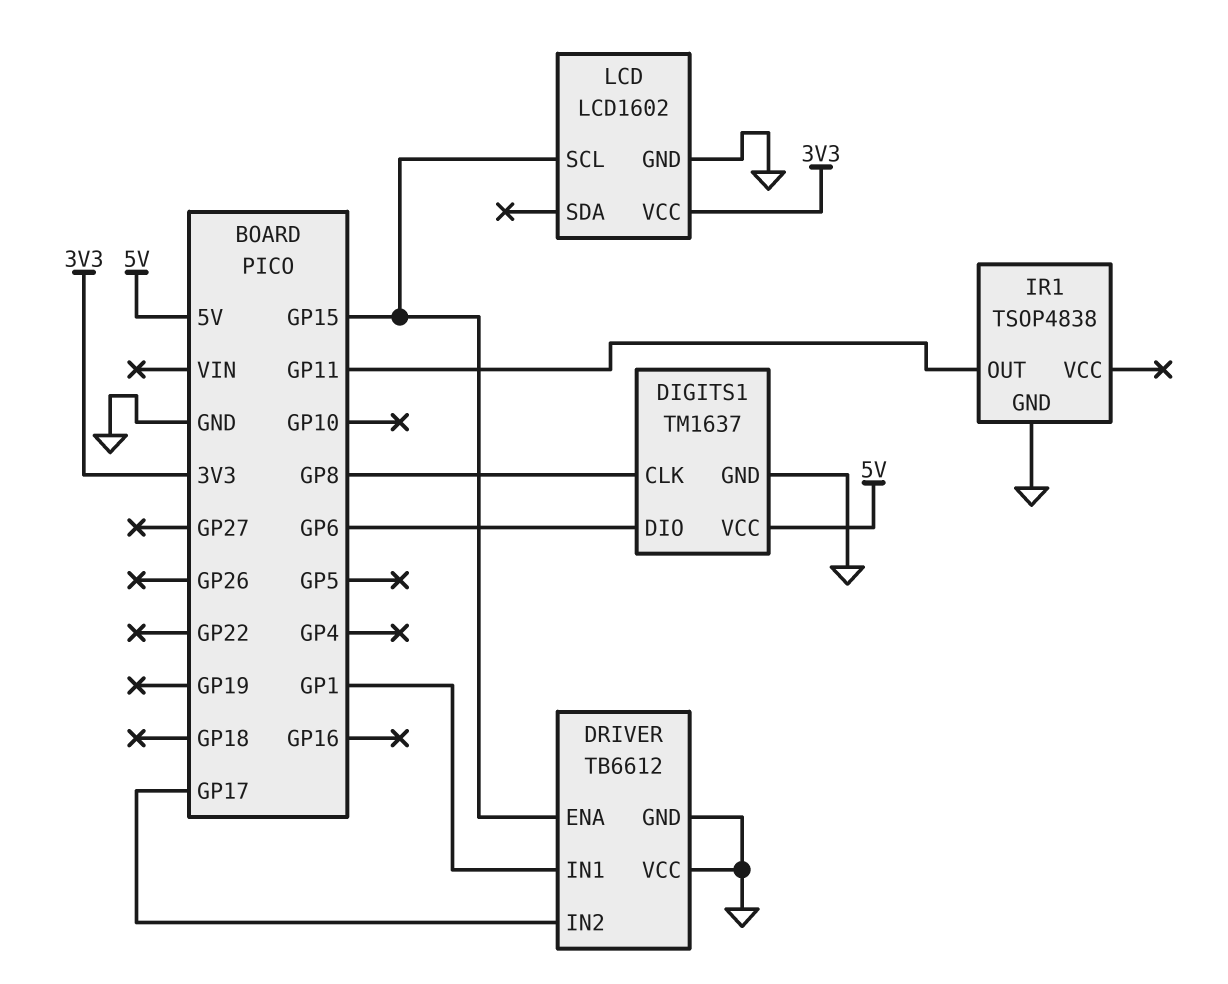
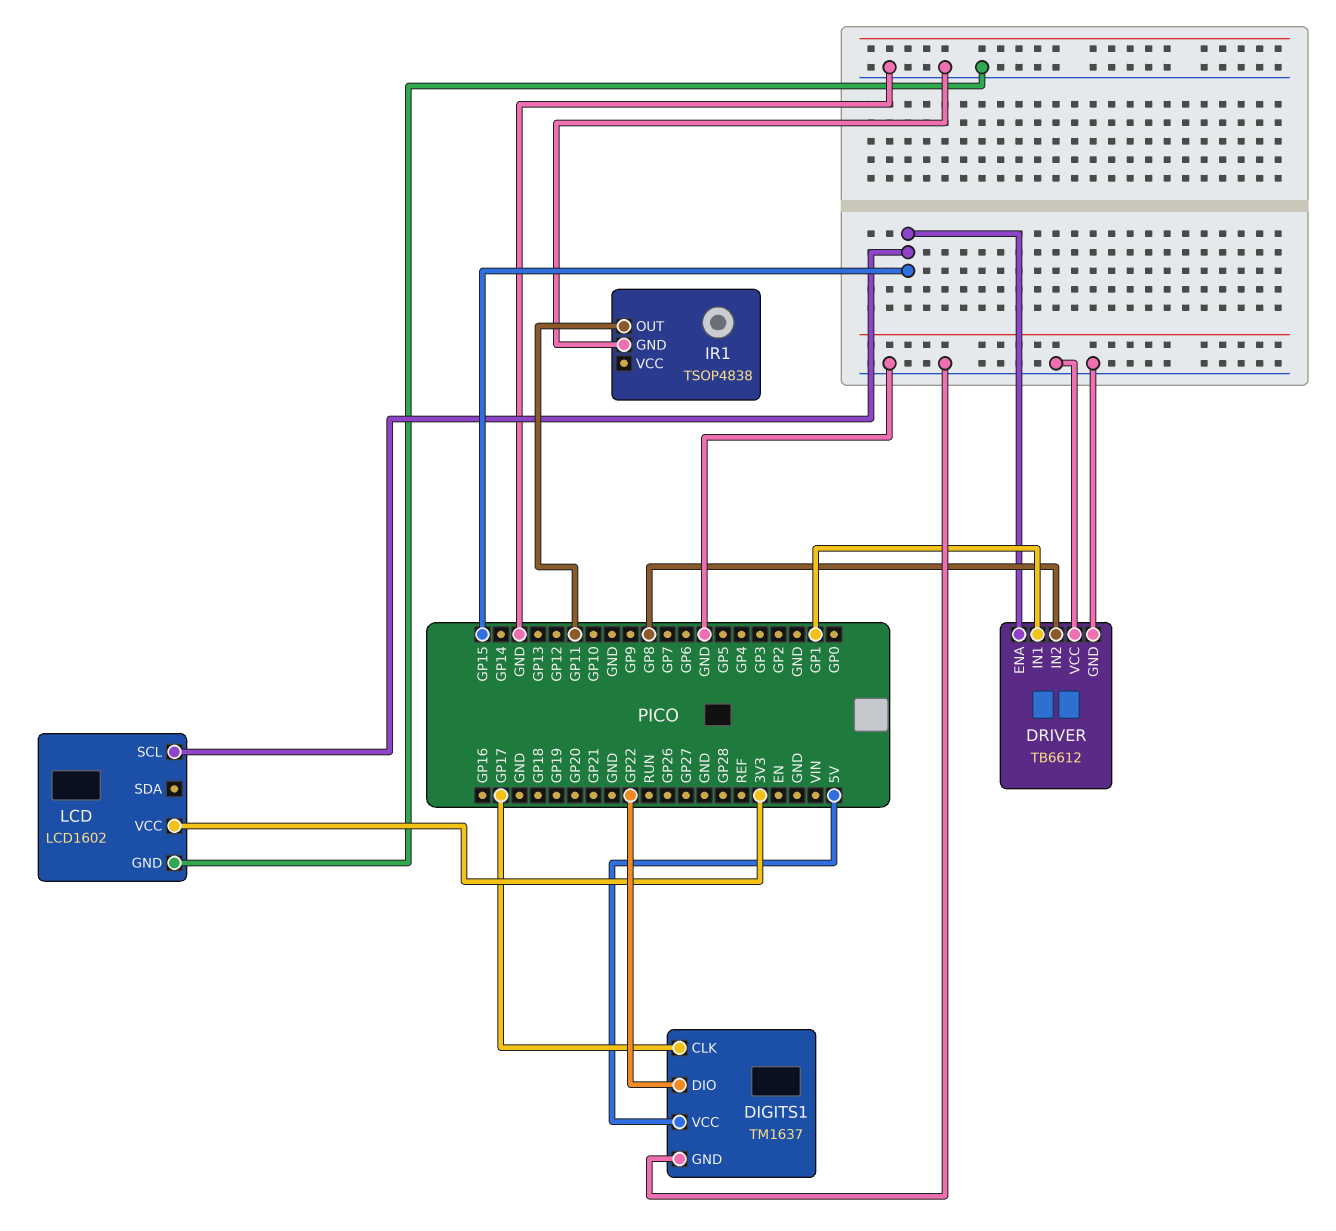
DIGITS1 pin CLK: GP8 -> GP17
DIGITS1 pin DIO: GP6 -> GP22
DRIVER pin IN2: GP17 -> GP8

